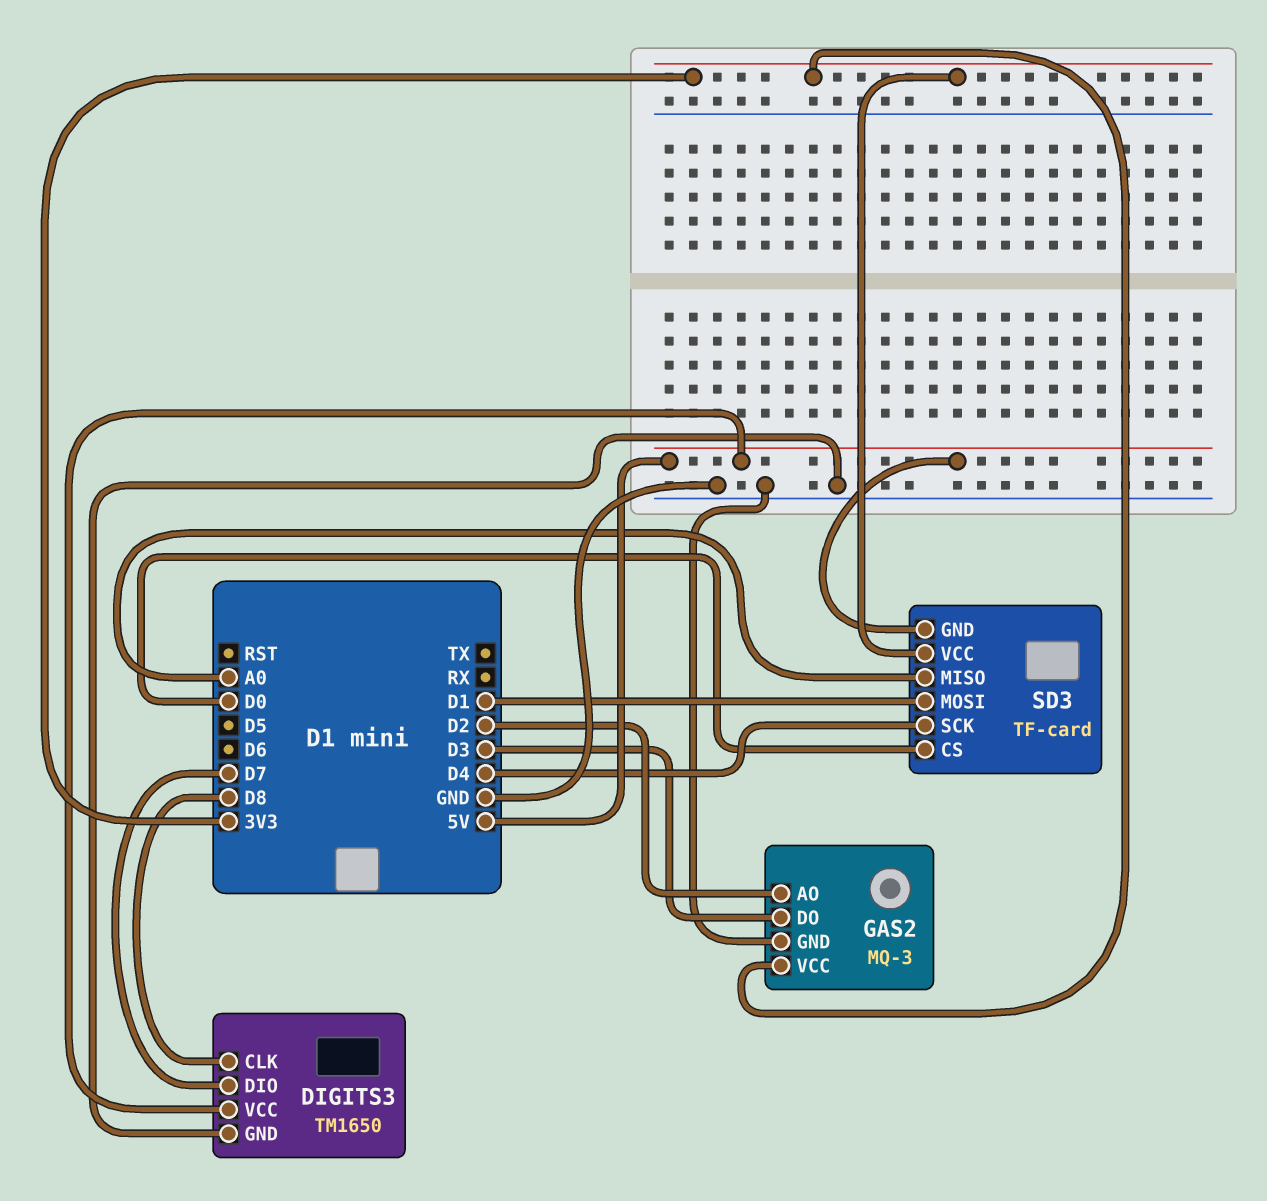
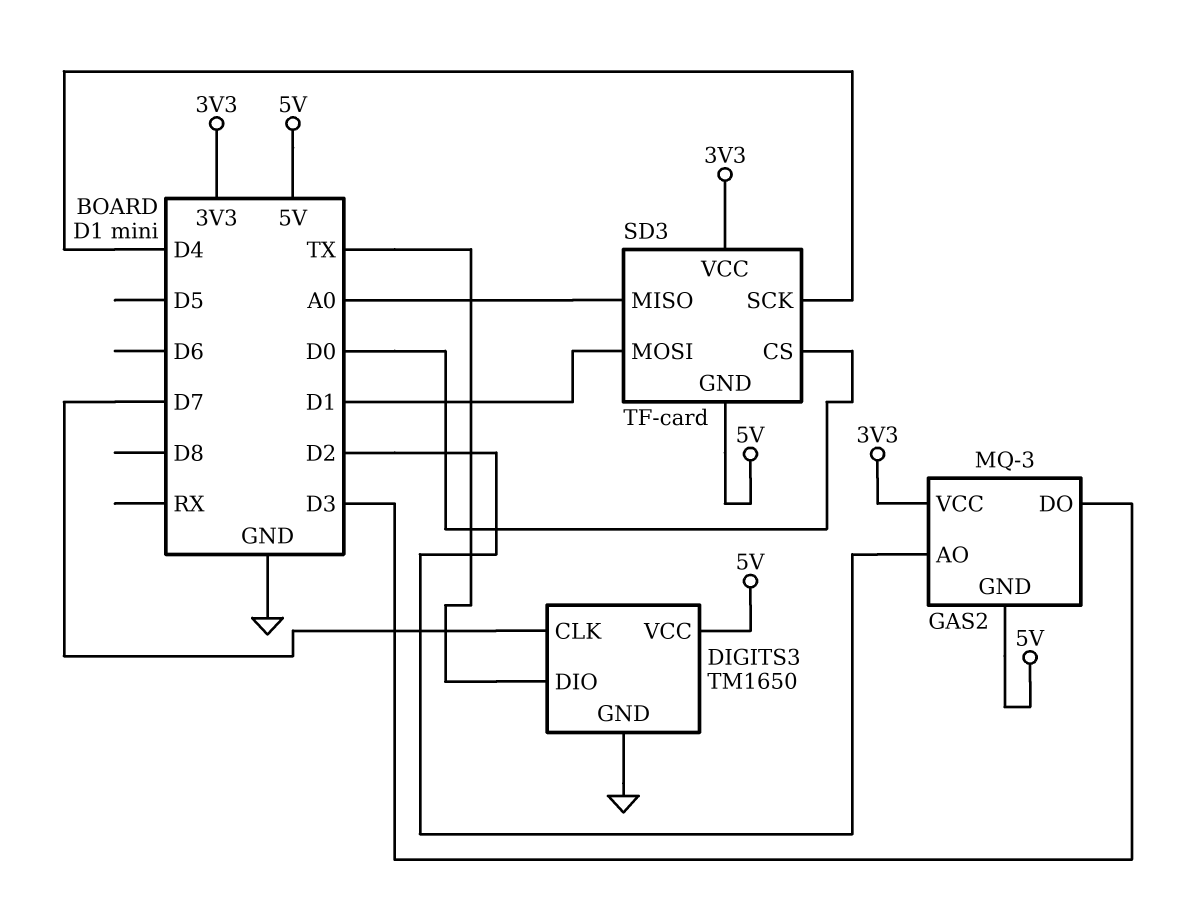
DIGITS3 pin CLK: D8 -> D7
DIGITS3 pin DIO: D7 -> TX
GAS2 pin GND: GND -> 5V

